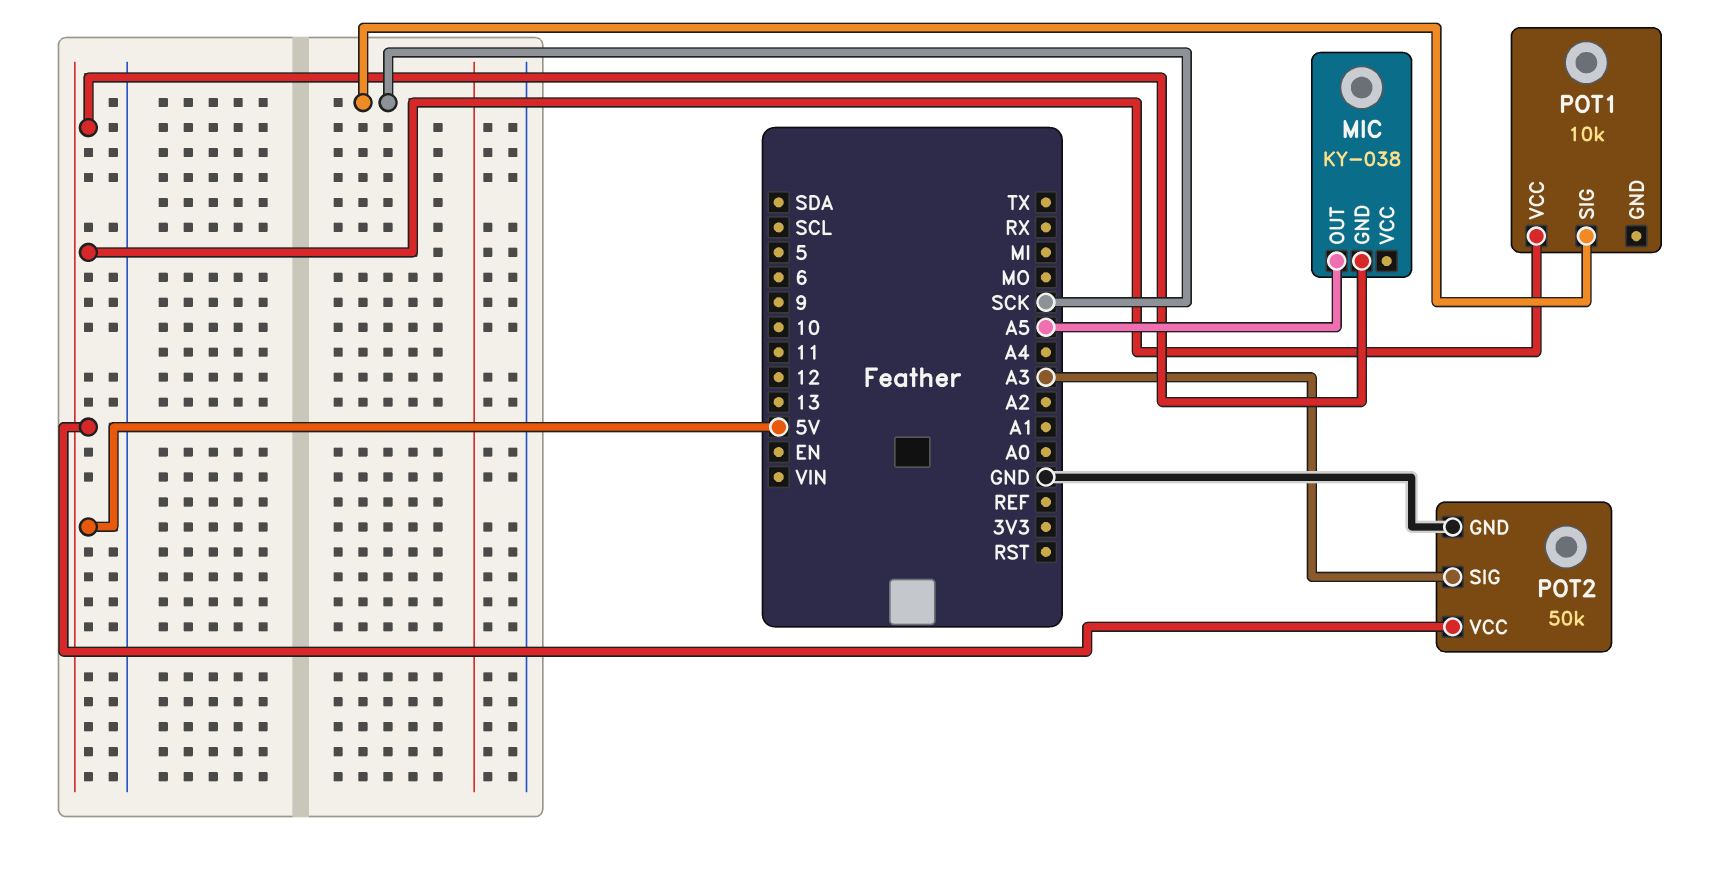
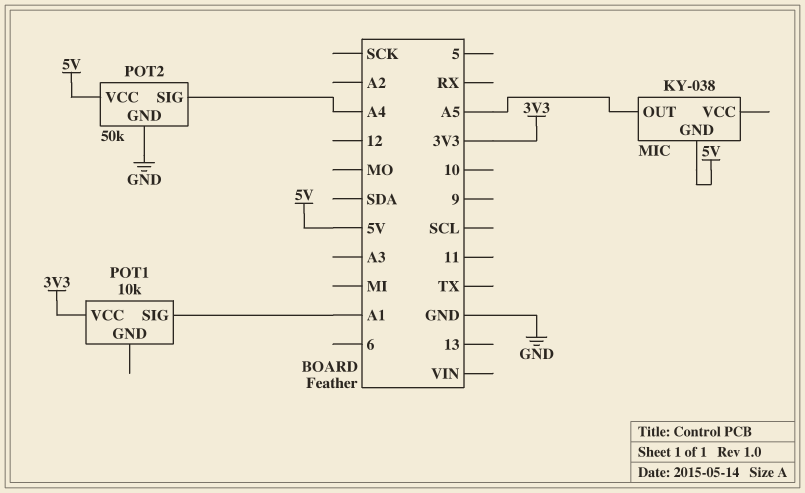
POT1 pin SIG: SCK -> A1
POT1 pin VCC: 5V -> 3V3
POT2 pin SIG: A3 -> A4

